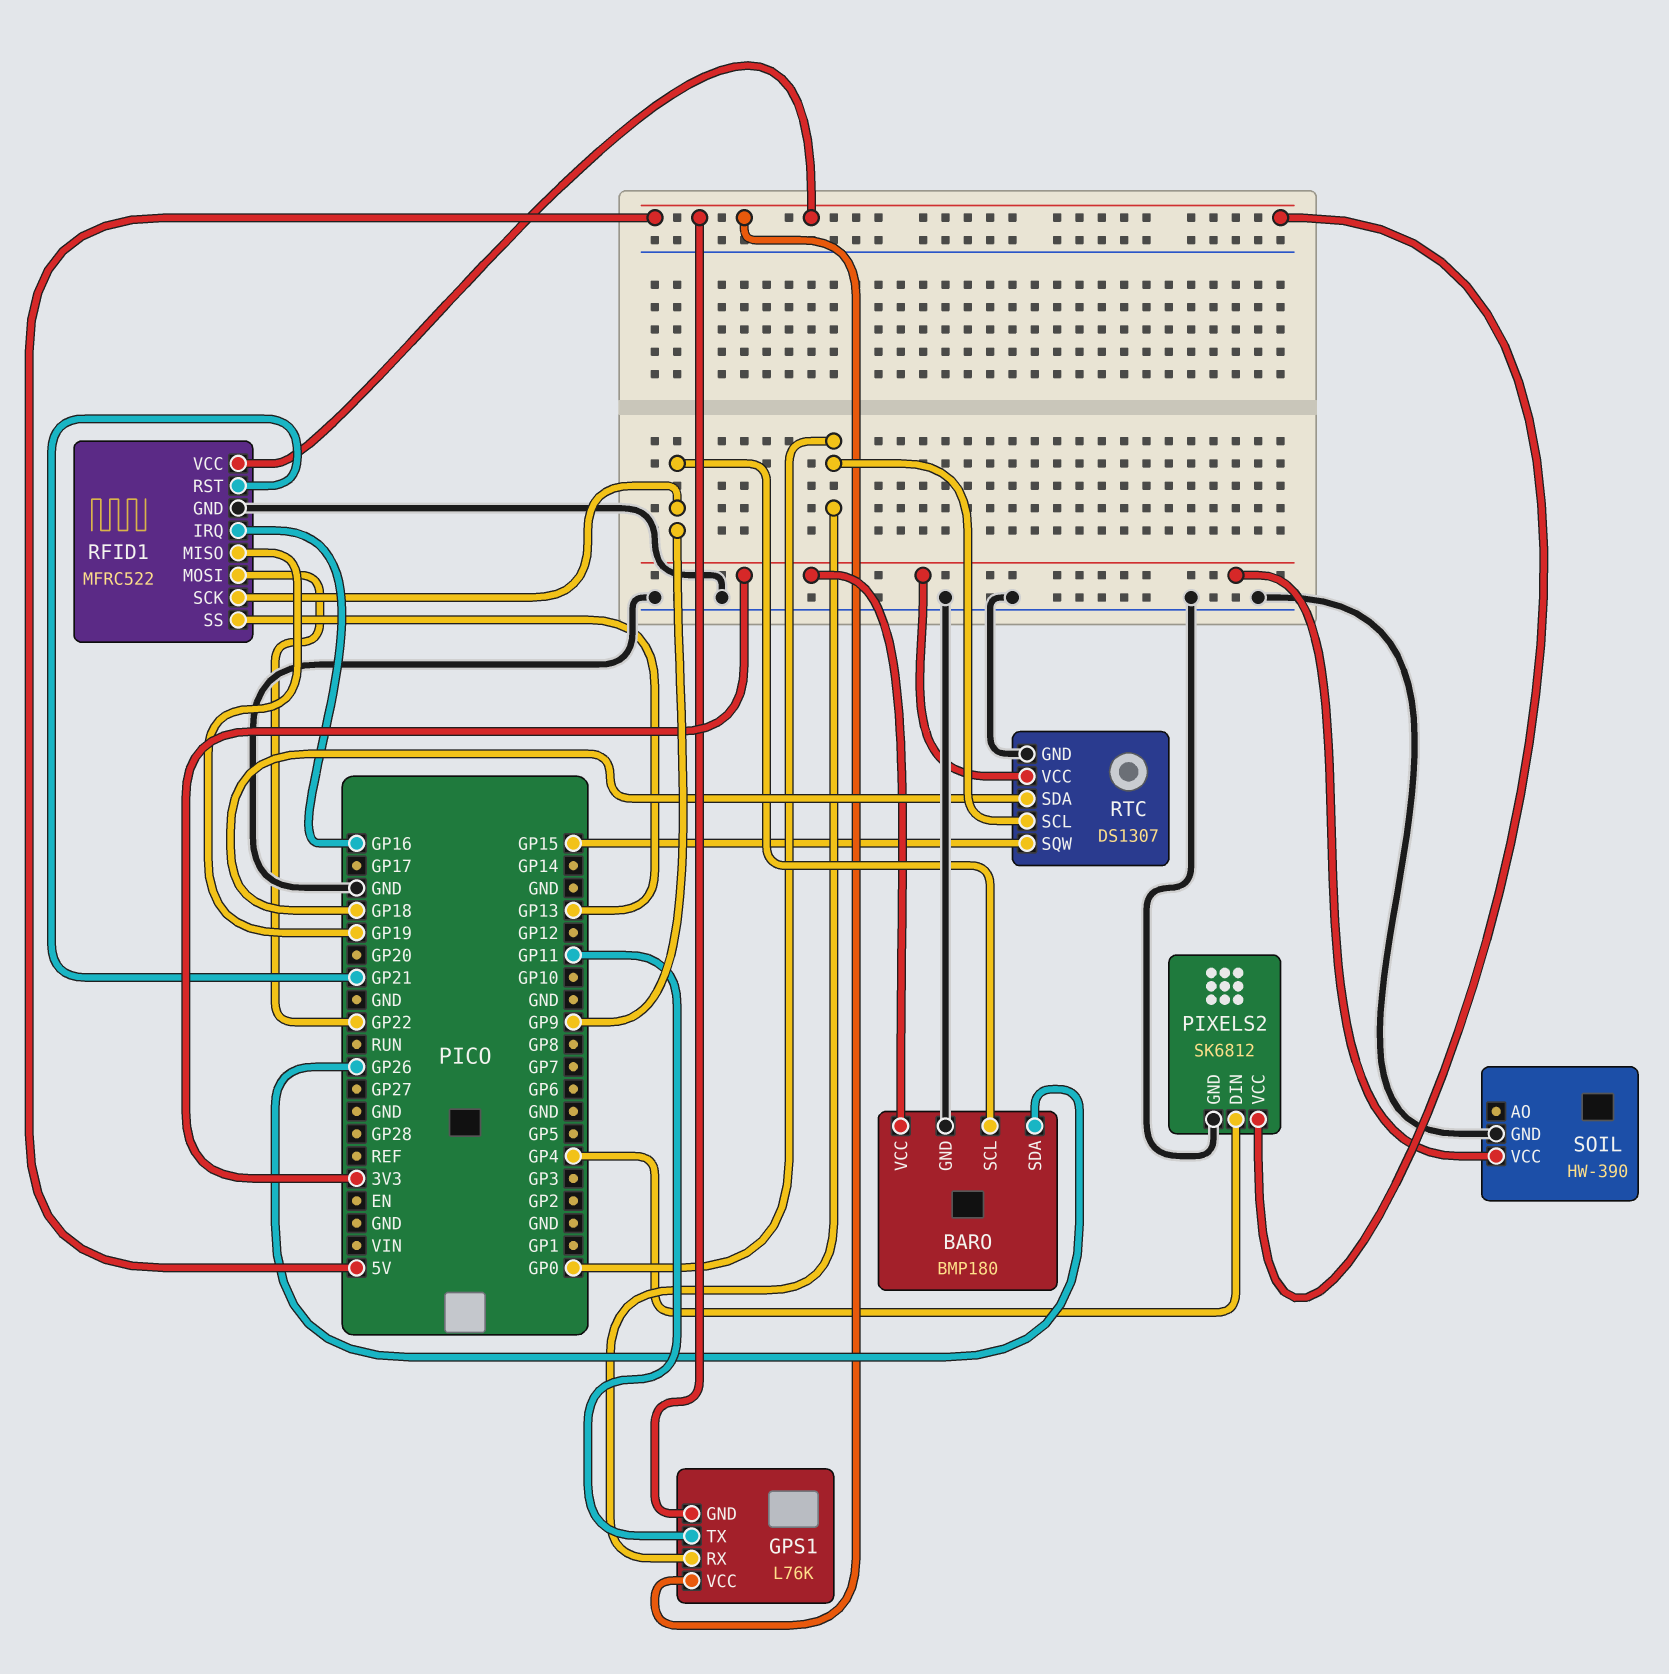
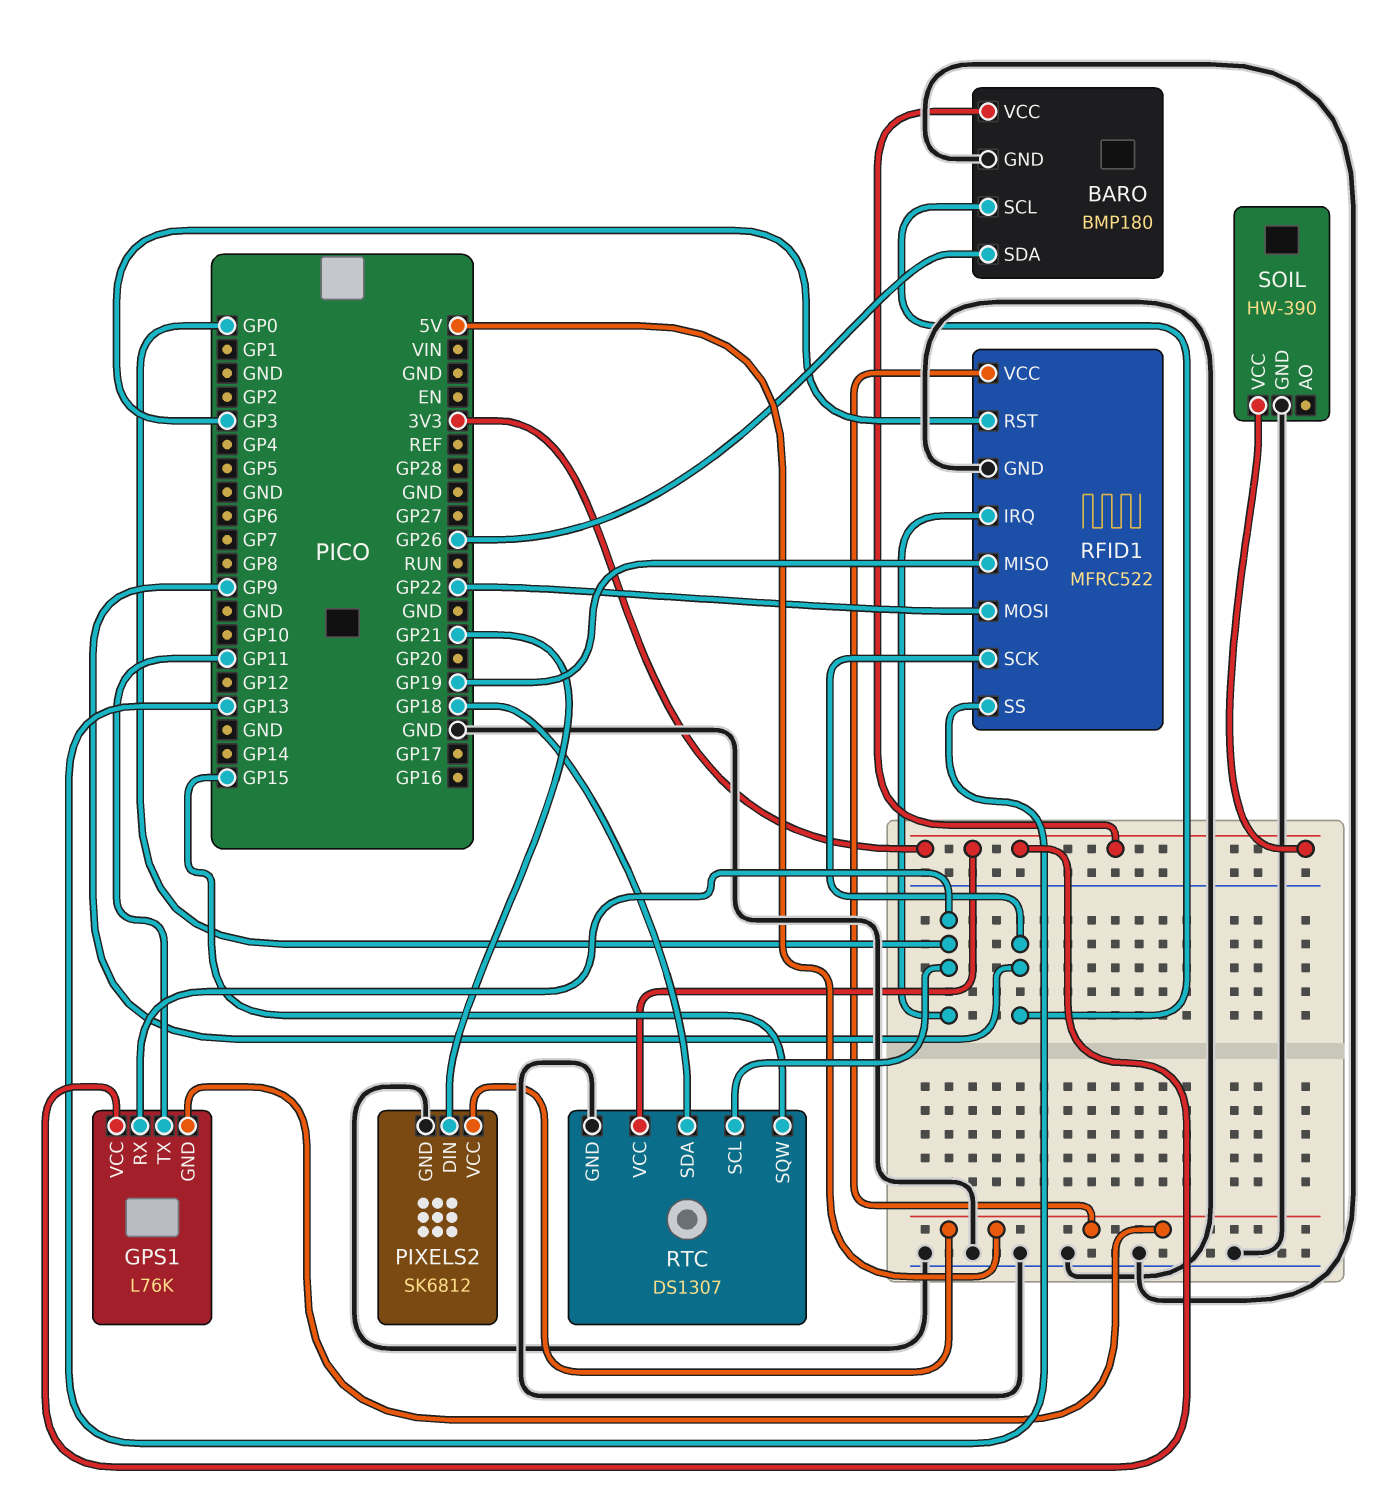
GPS1 pin VCC: 5V -> 3V3
PIXELS2 pin DIN: GP4 -> GP21
RFID1 pin IRQ: GP16 -> GP0
RFID1 pin RST: GP21 -> GP3

